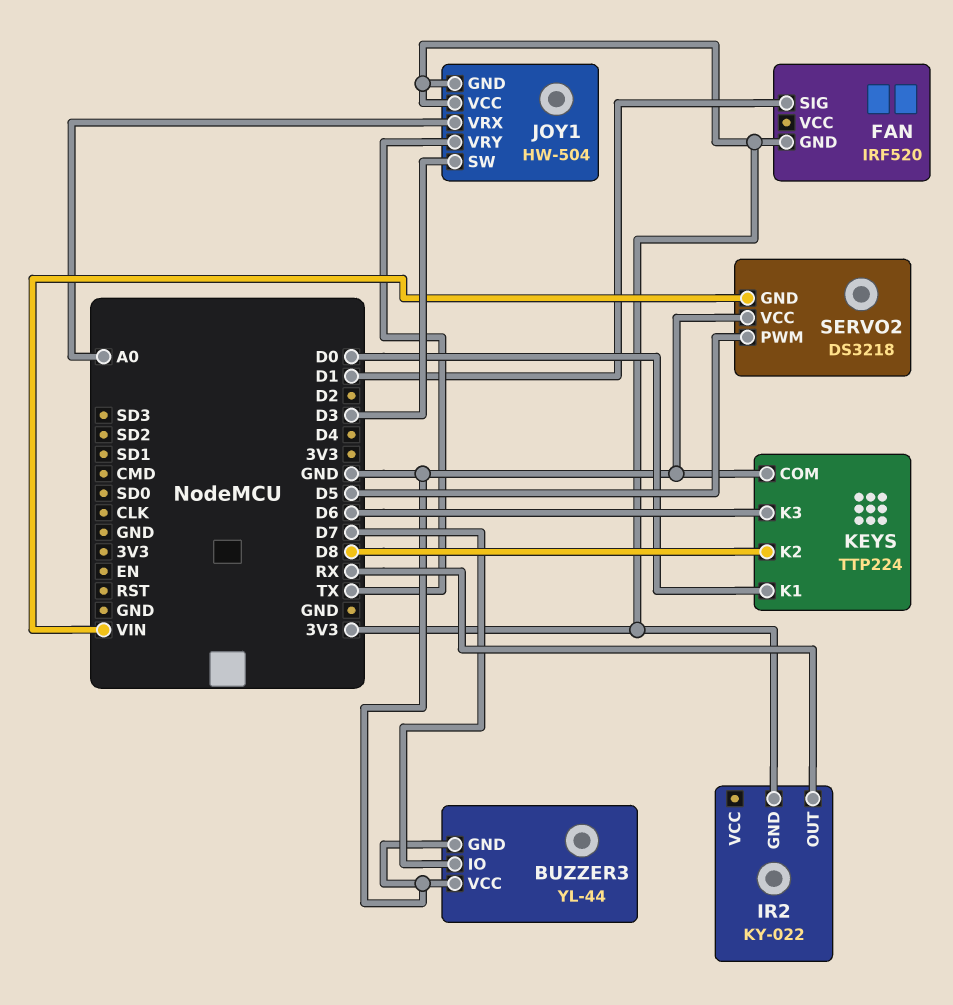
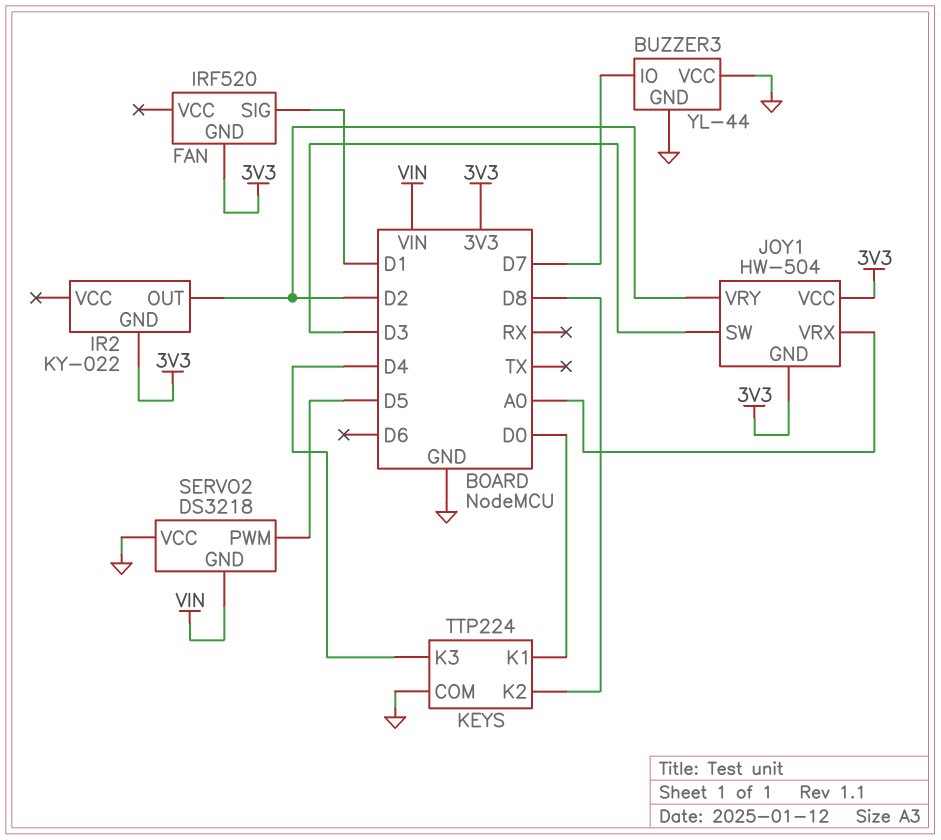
IR2 pin OUT: RX -> D2
JOY1 pin VRY: TX -> D2
KEYS pin K3: D6 -> D4

